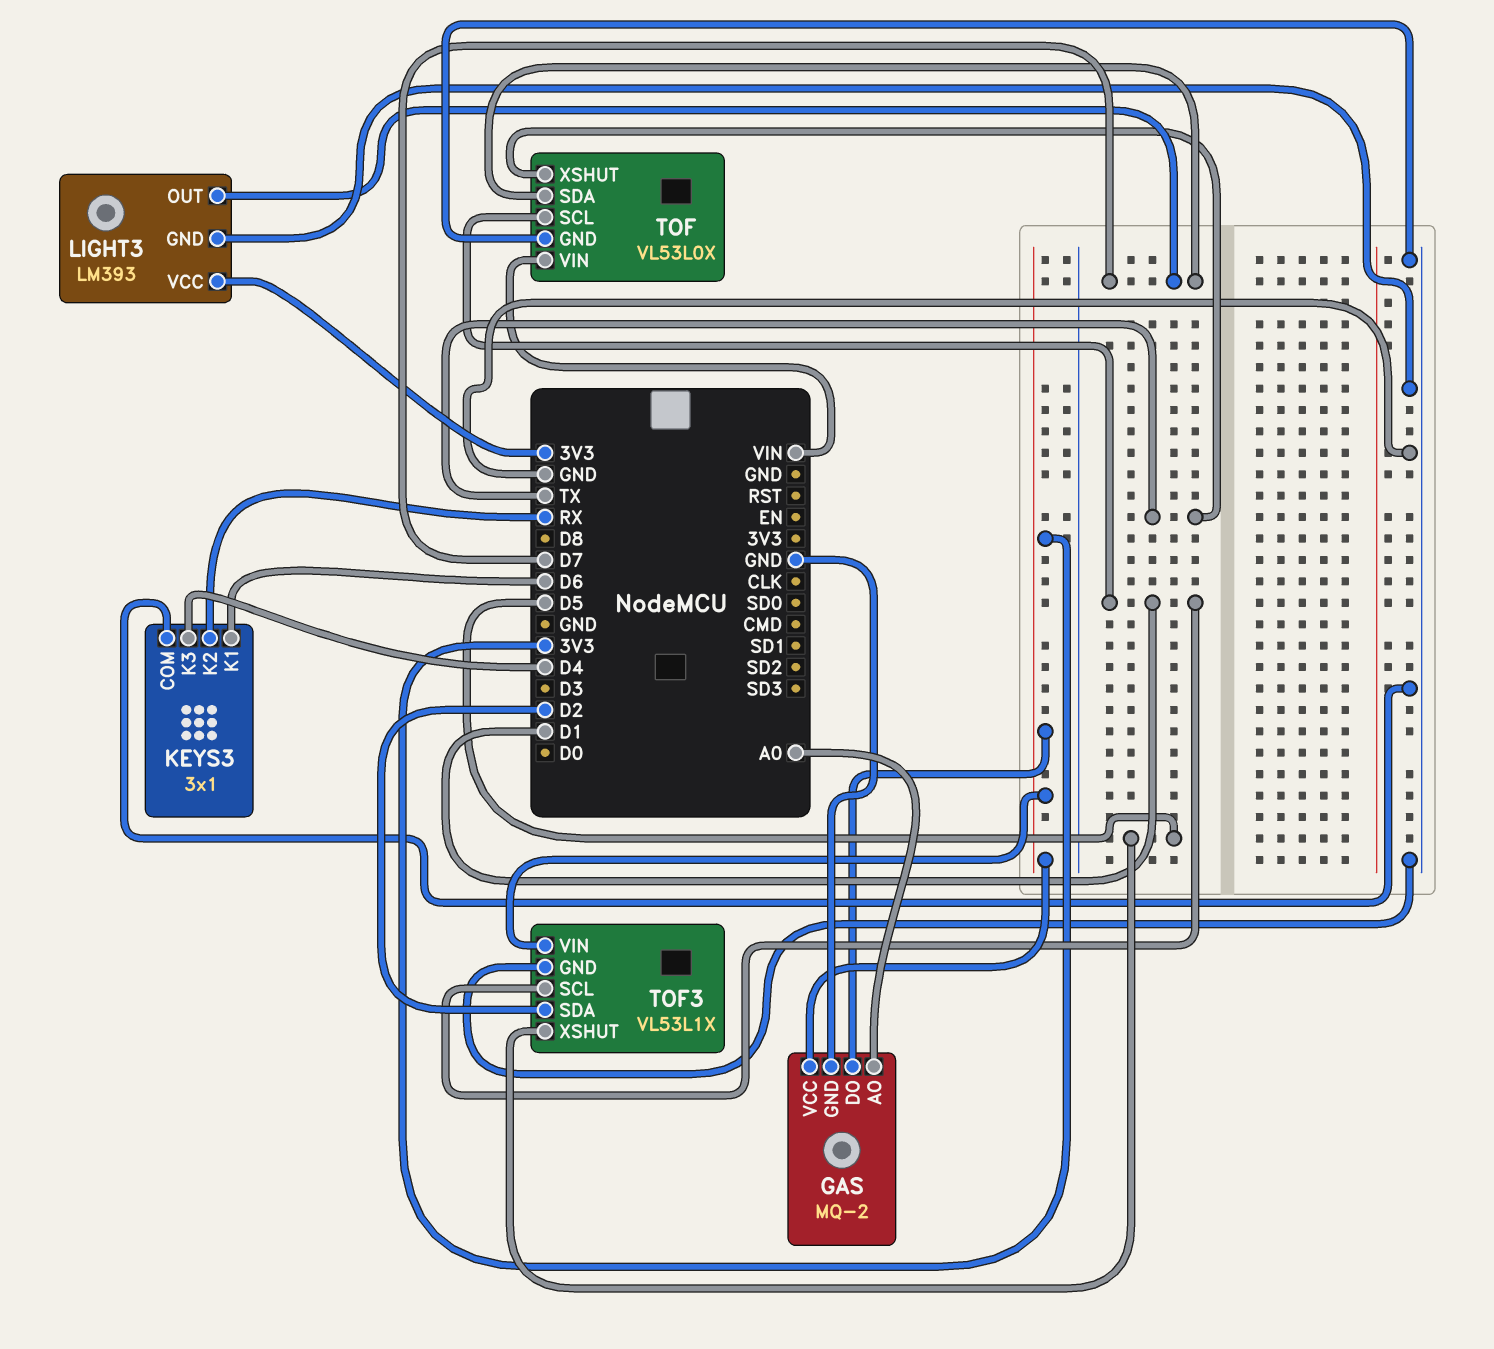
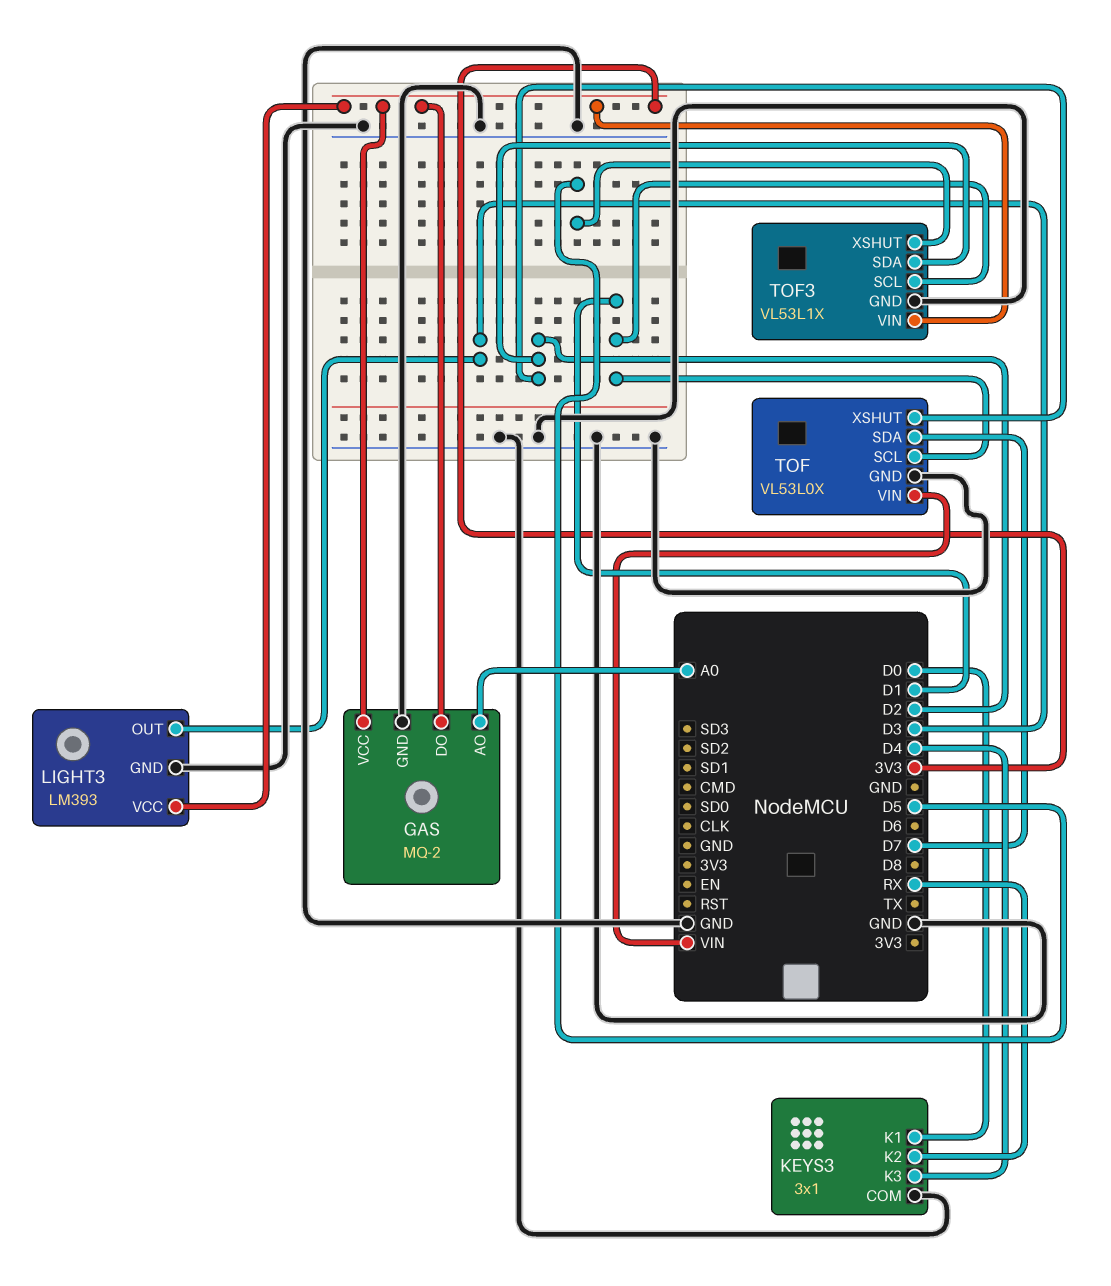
KEYS3 pin K1: D6 -> D0
LIGHT3 pin OUT: D7 -> D3
TOF pin XSHUT: TX -> D2

